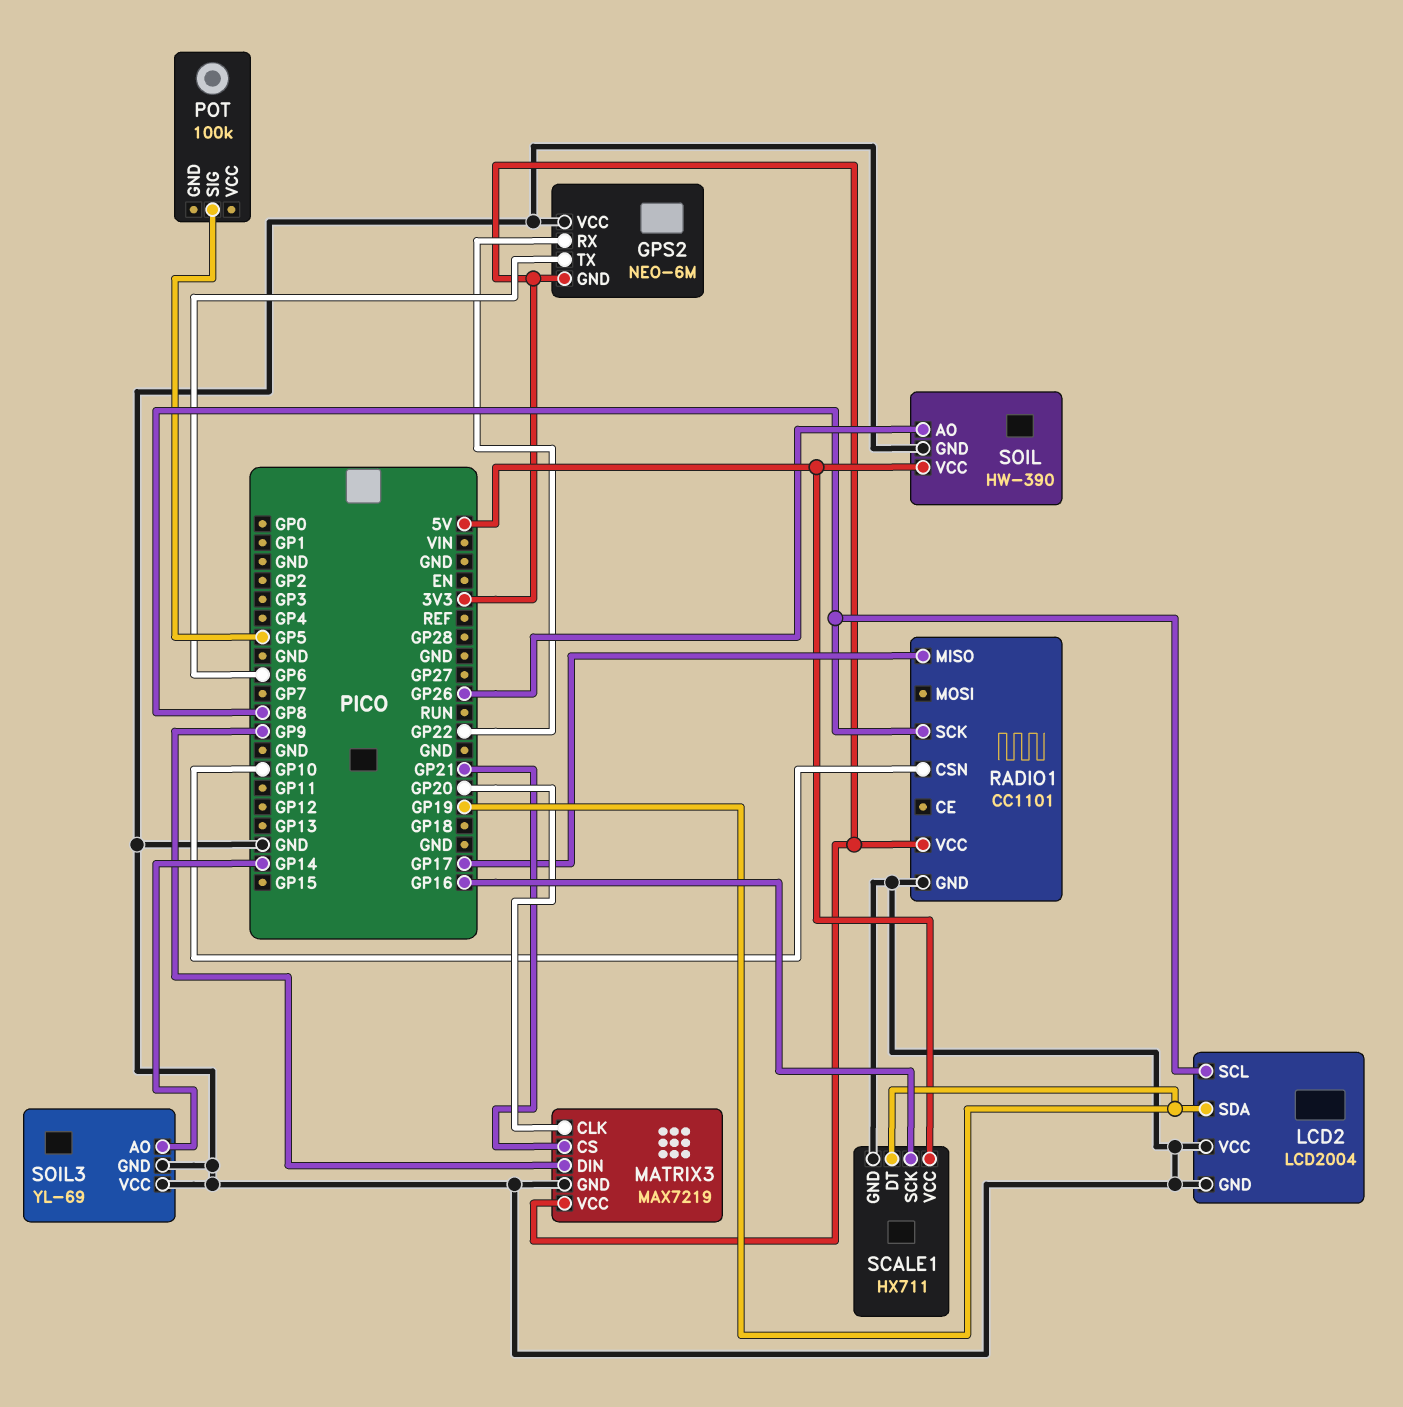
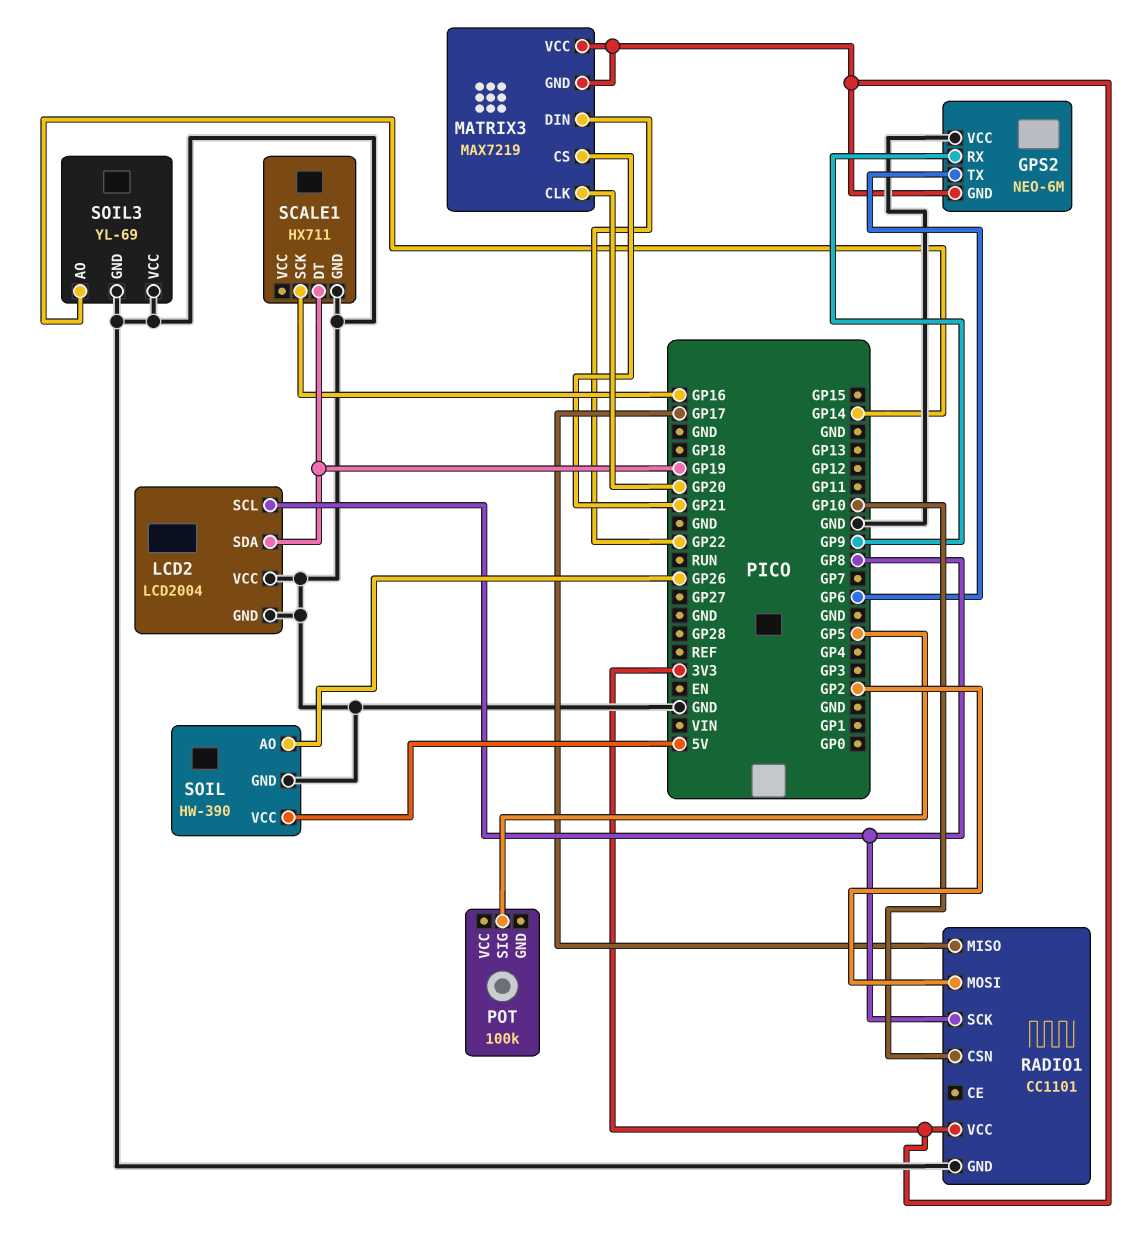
GPS2 pin RX: GP22 -> GP9
MATRIX3 pin DIN: GP9 -> GP22
MATRIX3 pin GND: GND -> 3V3
RADIO1 pin MOSI: none -> GP2
SCALE1 pin VCC: 5V -> none

